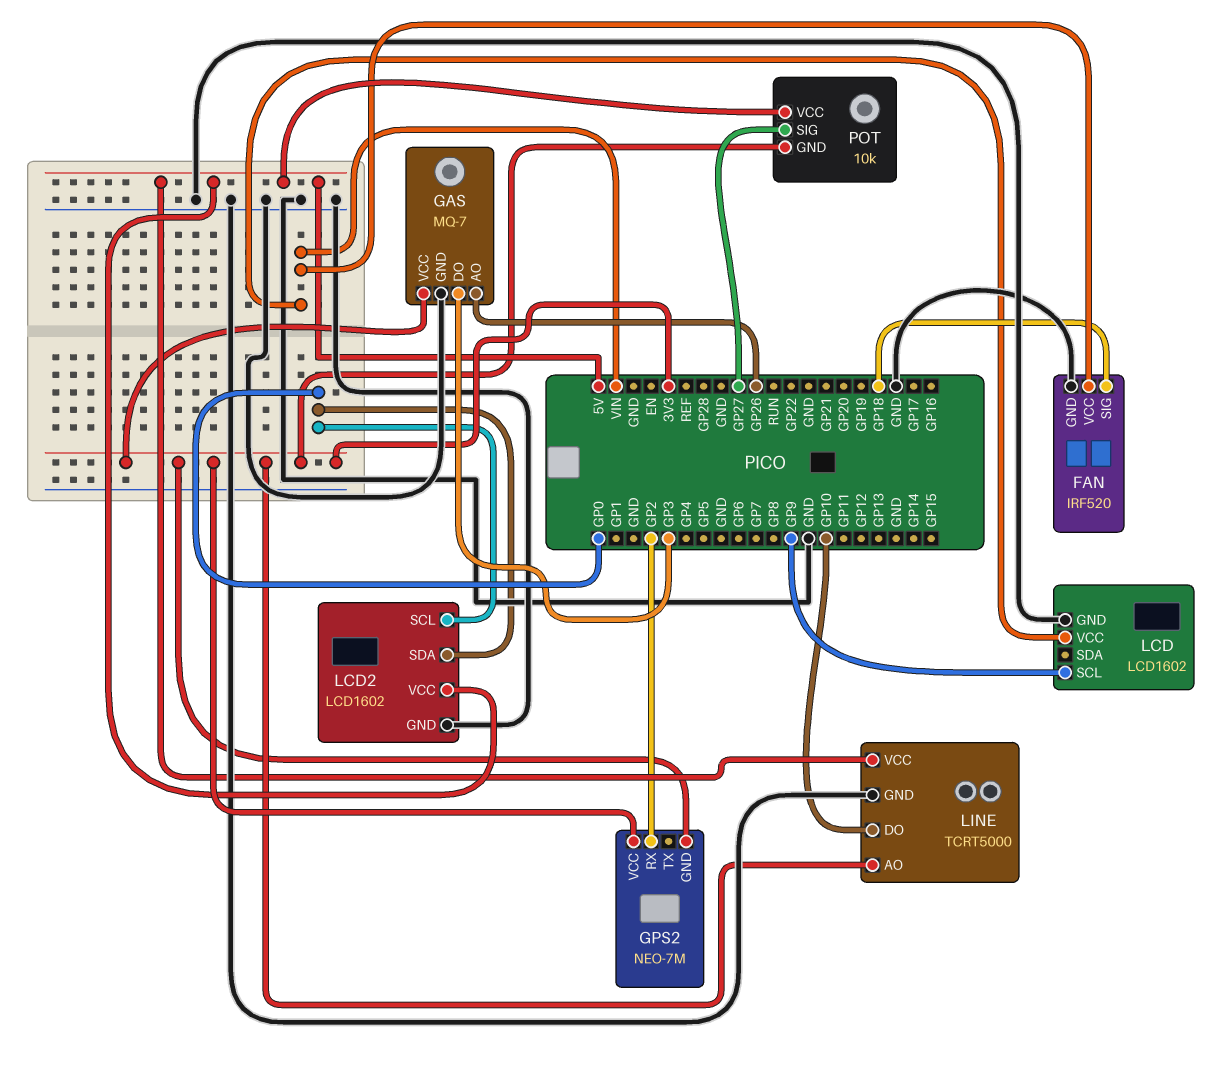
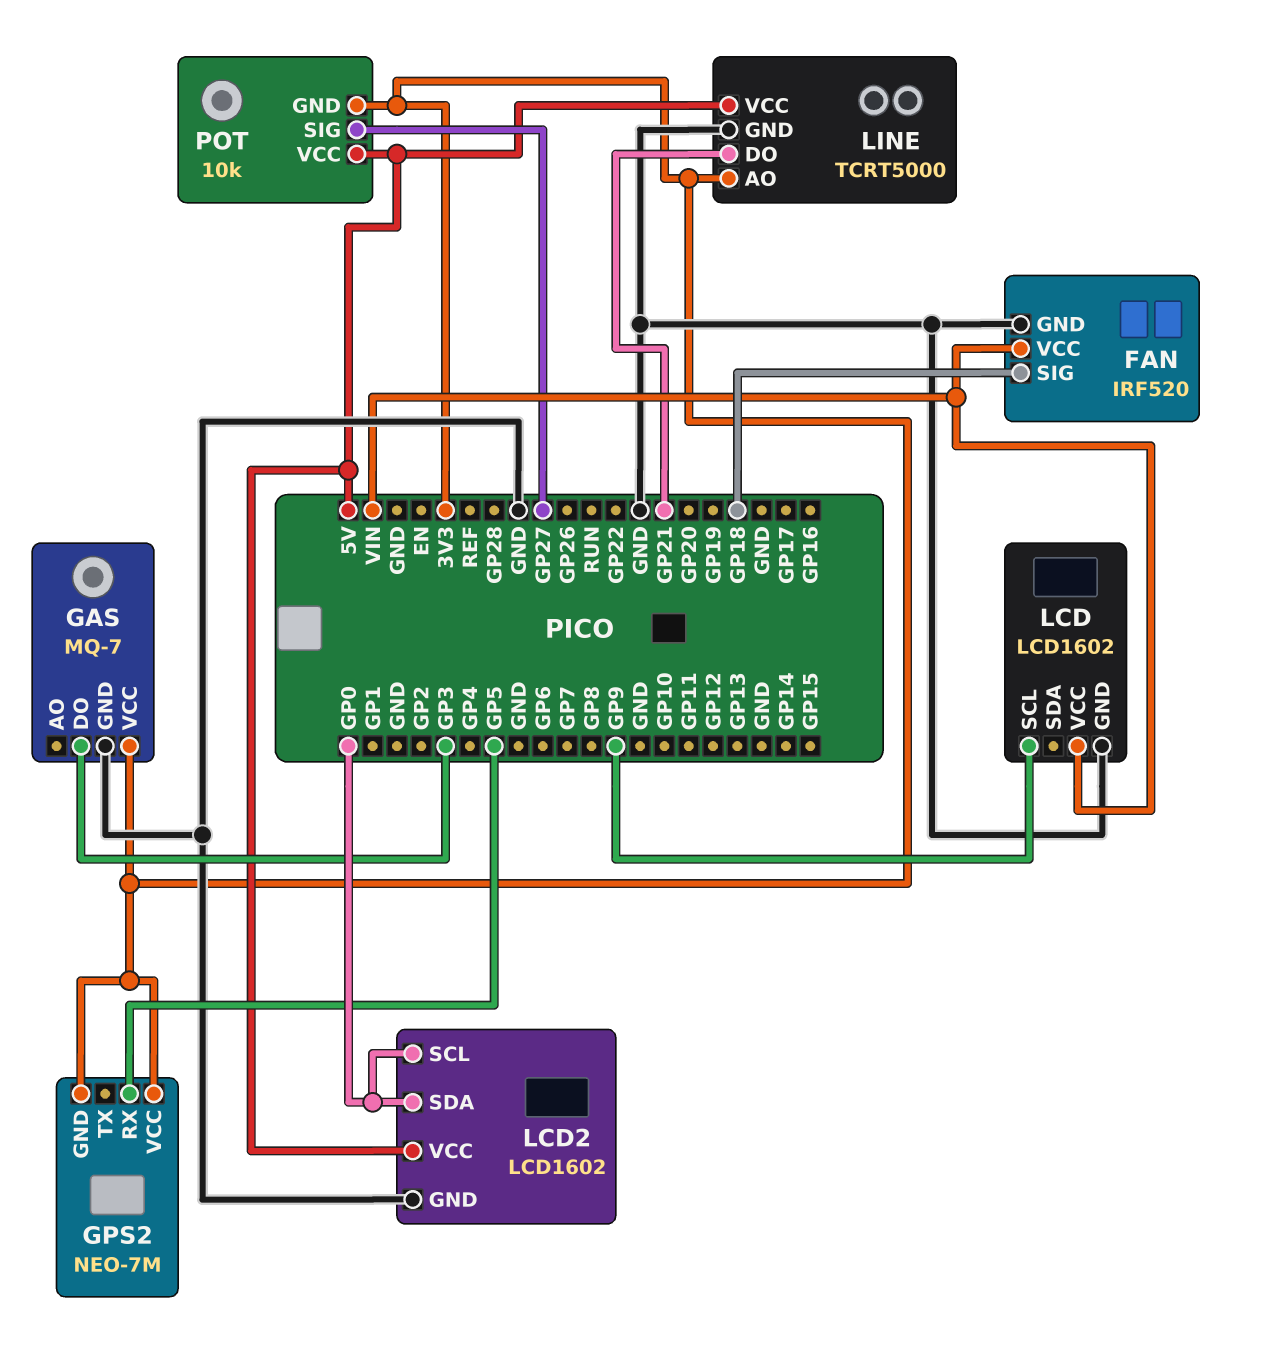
GAS pin AO: GP26 -> none
GPS2 pin RX: GP2 -> GP5
LINE pin DO: GP10 -> GP21

